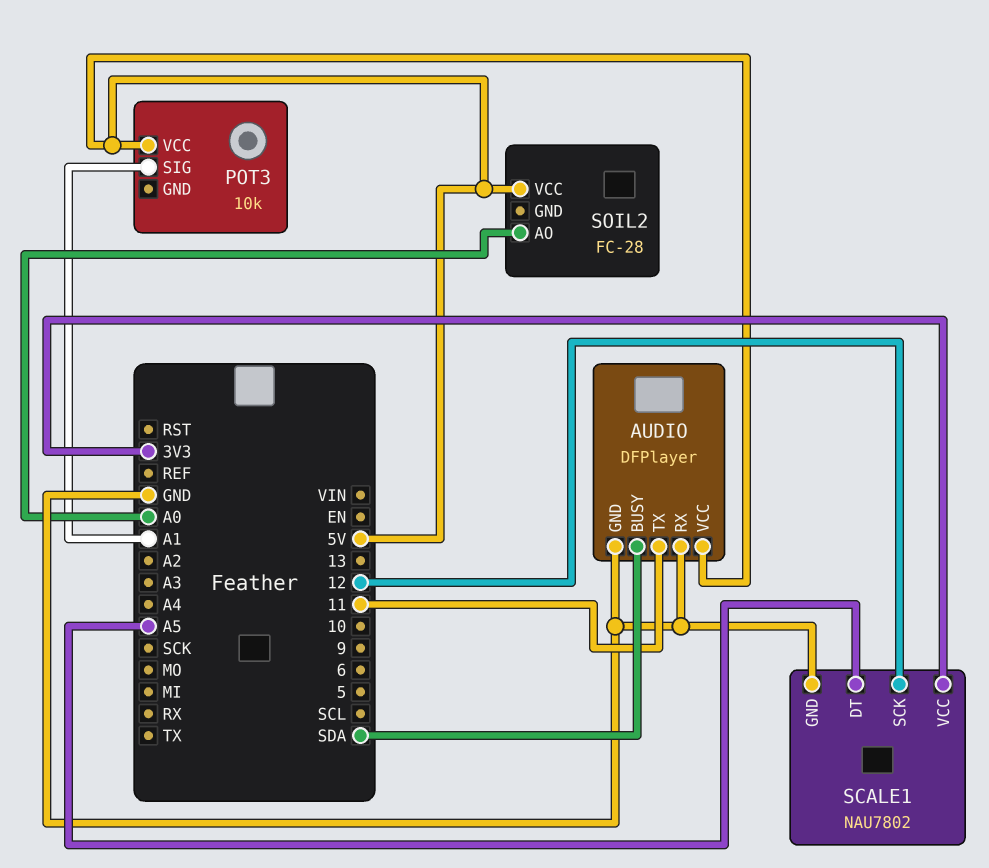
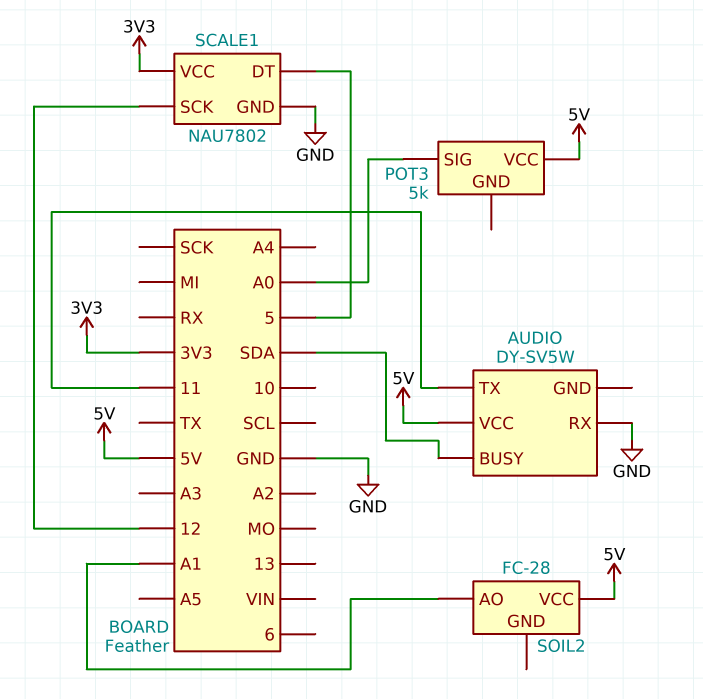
AUDIO: DFPlayer -> DY-SV5W
AUDIO pin GND: GND -> none
POT3: 10k -> 5k
POT3 pin SIG: A1 -> A0
SCALE1 pin DT: A5 -> 5
SOIL2 pin AO: A0 -> A1

